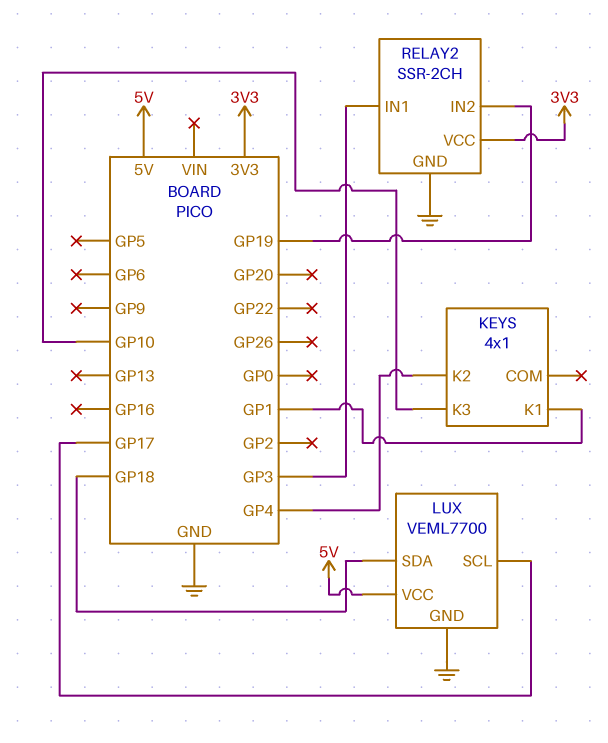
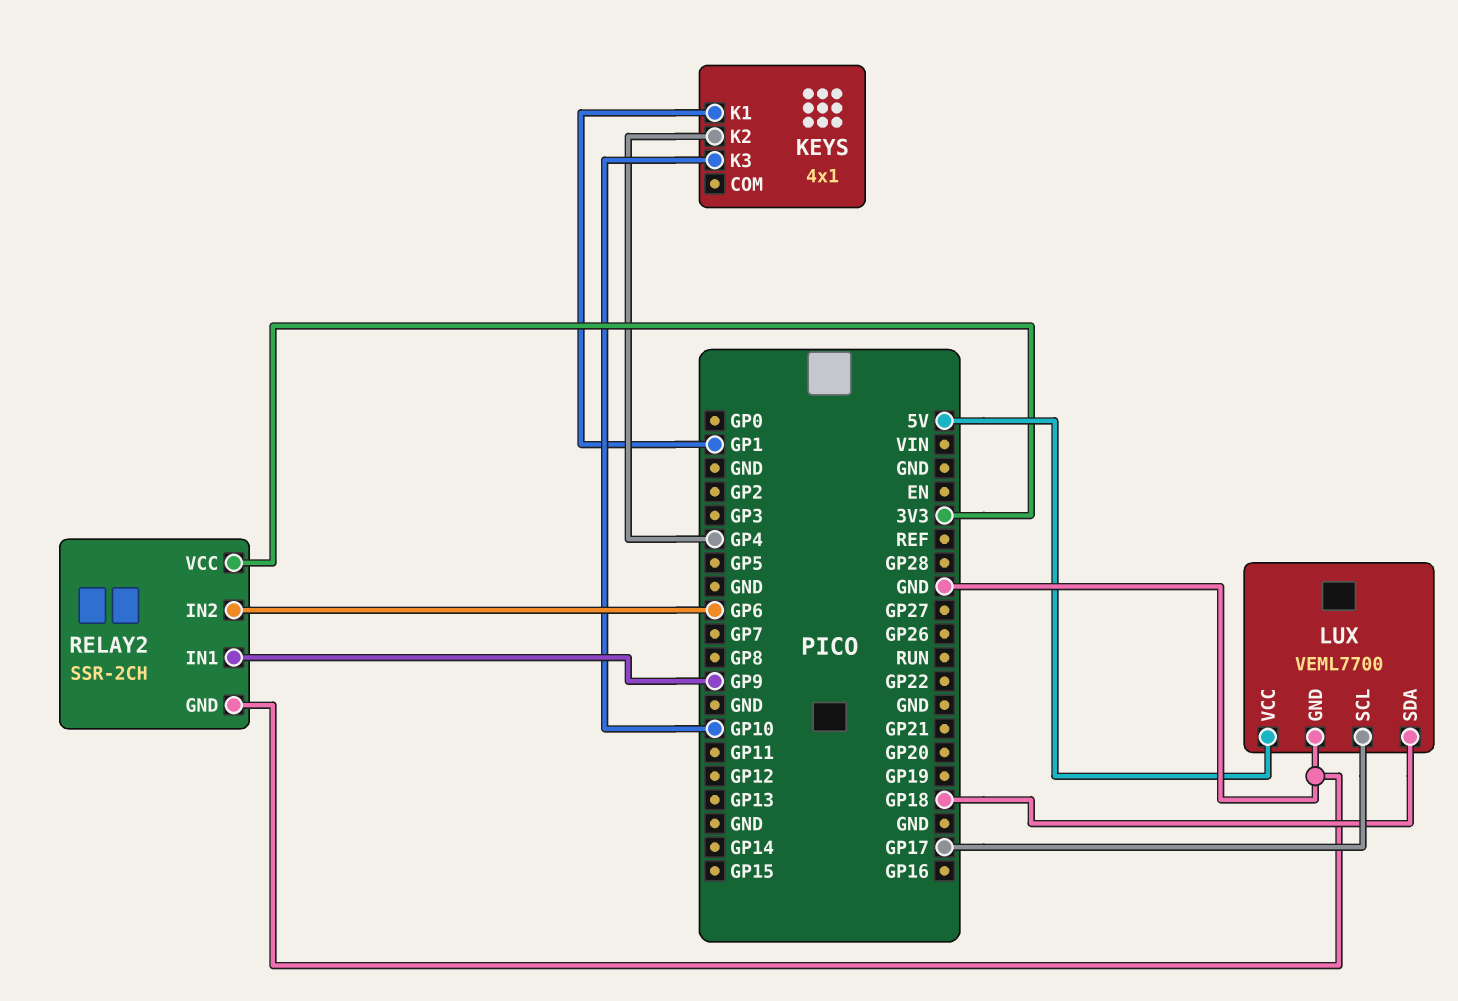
RELAY2 pin IN1: GP3 -> GP9
RELAY2 pin IN2: GP19 -> GP6

